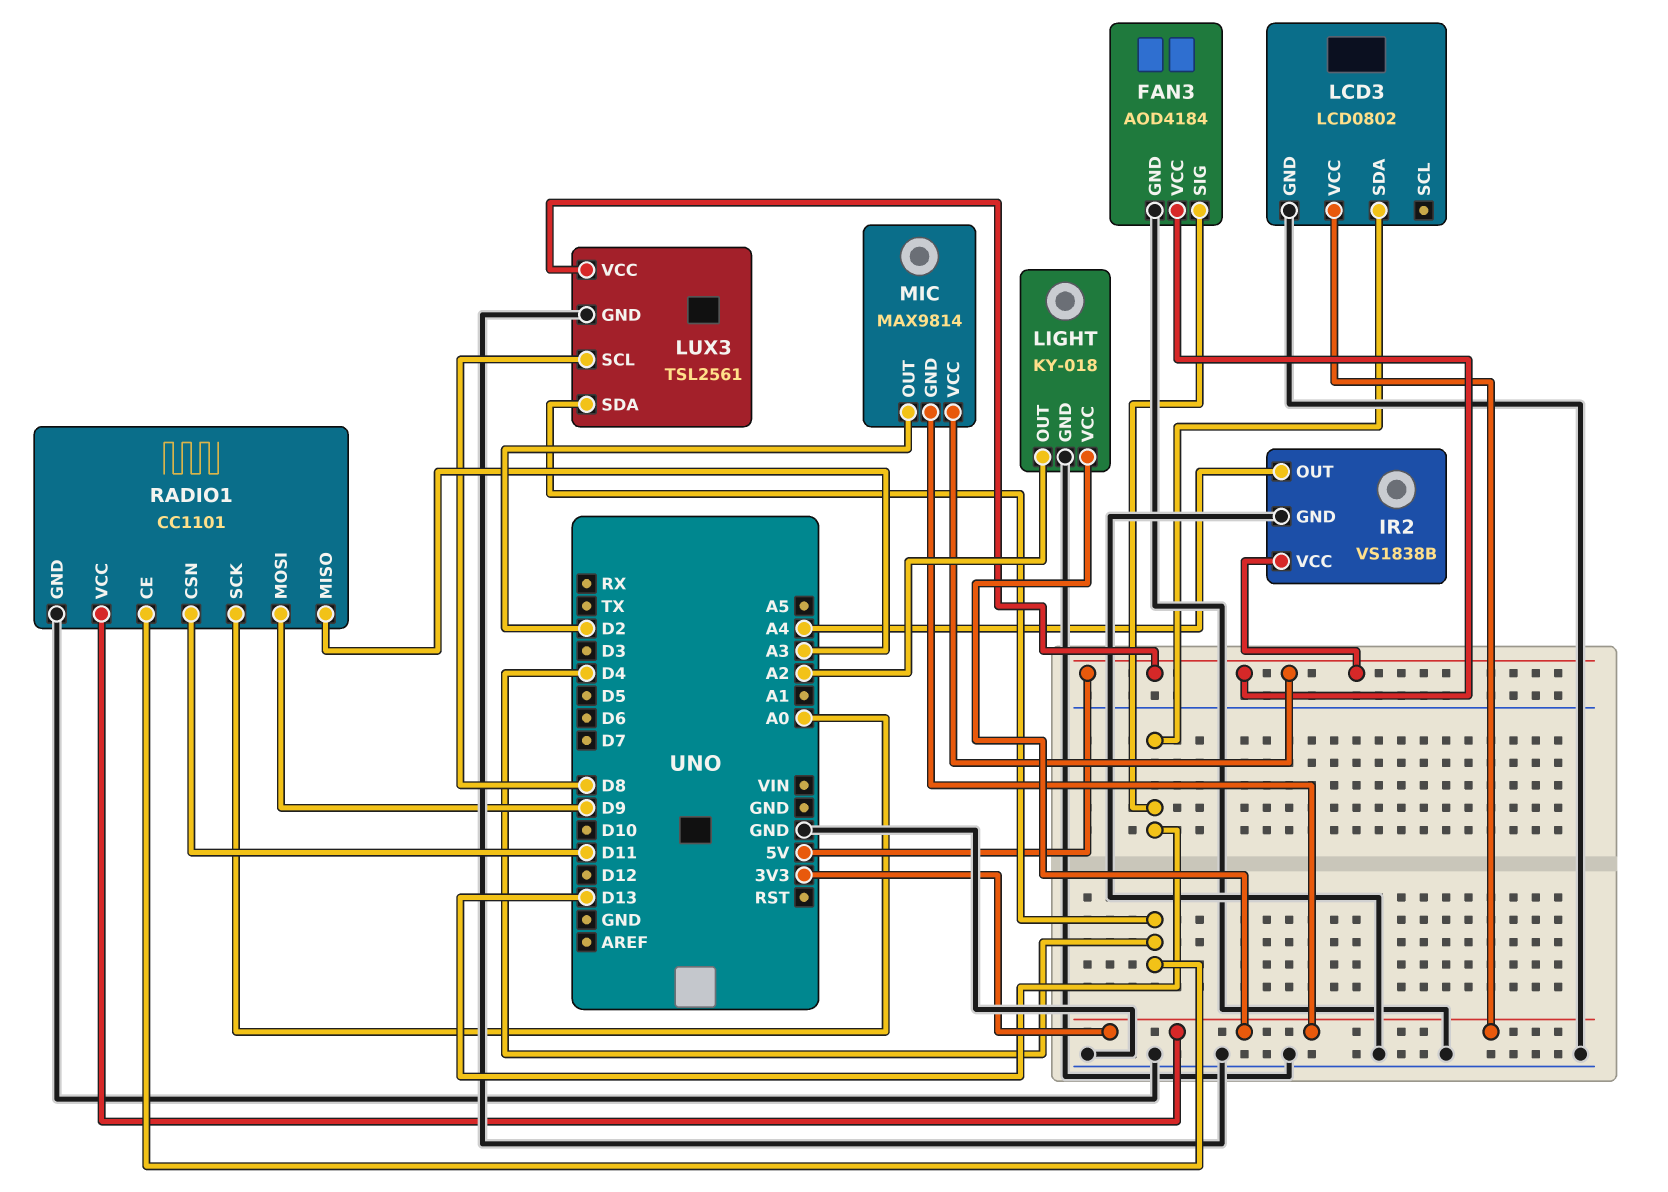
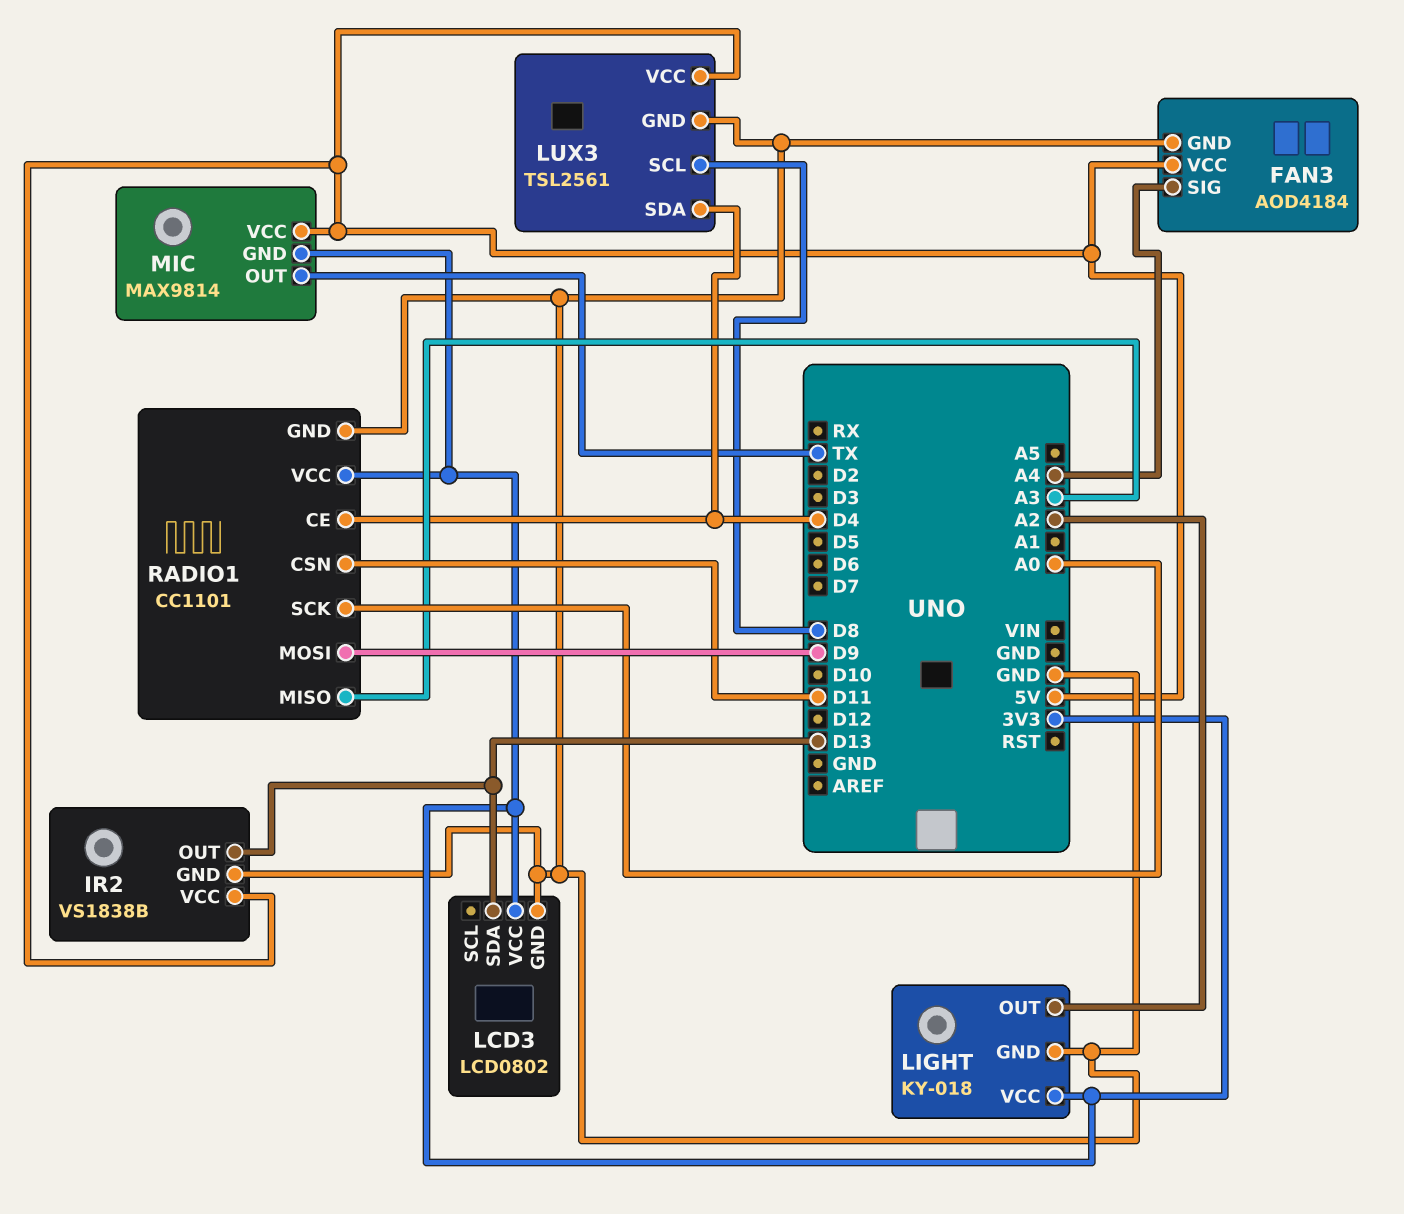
FAN3 pin SIG: D13 -> A4
IR2 pin OUT: A4 -> D13
MIC pin OUT: D2 -> TX

